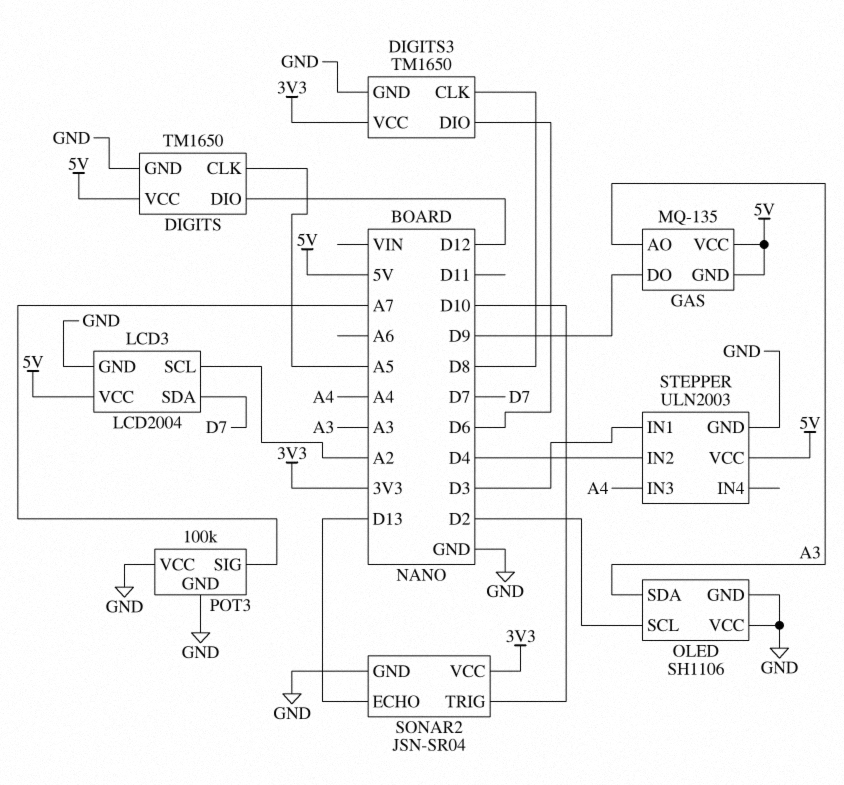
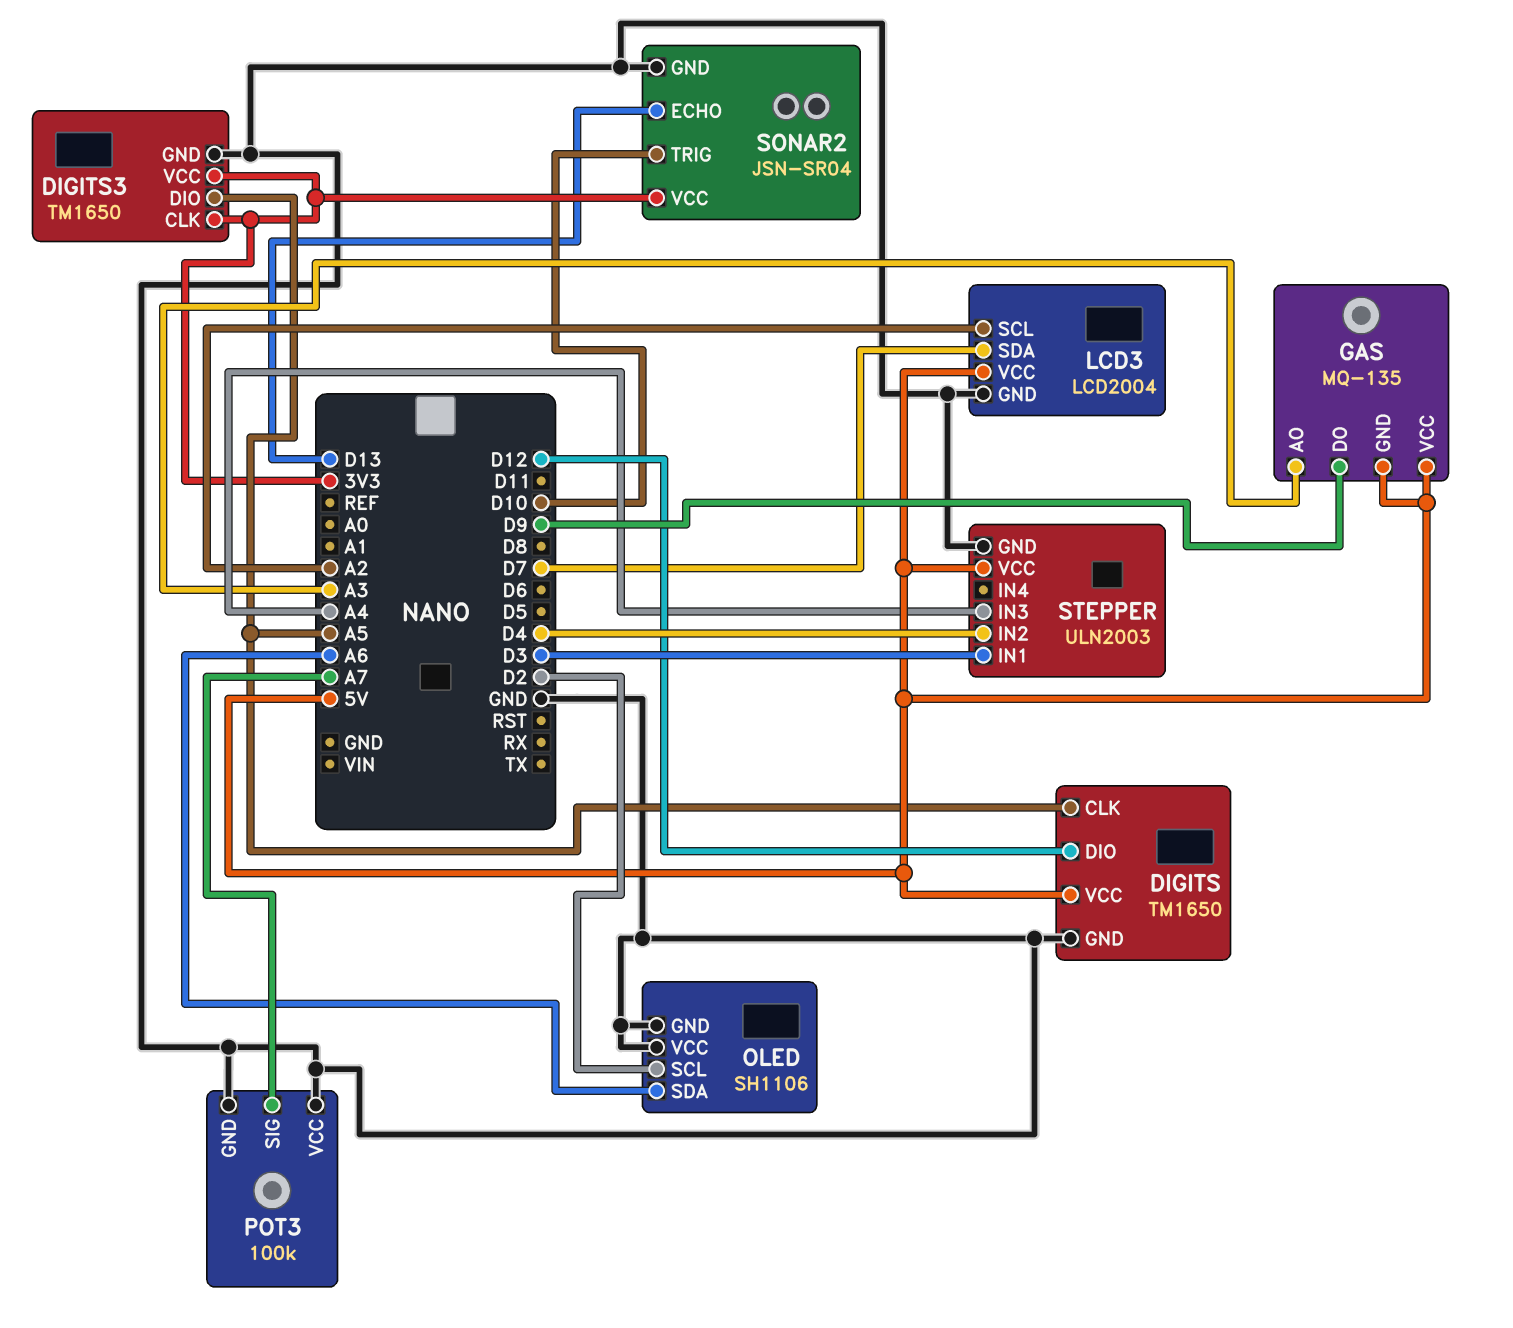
DIGITS3 pin CLK: D8 -> 3V3
DIGITS3 pin DIO: D6 -> A5
OLED pin SDA: A3 -> A6

